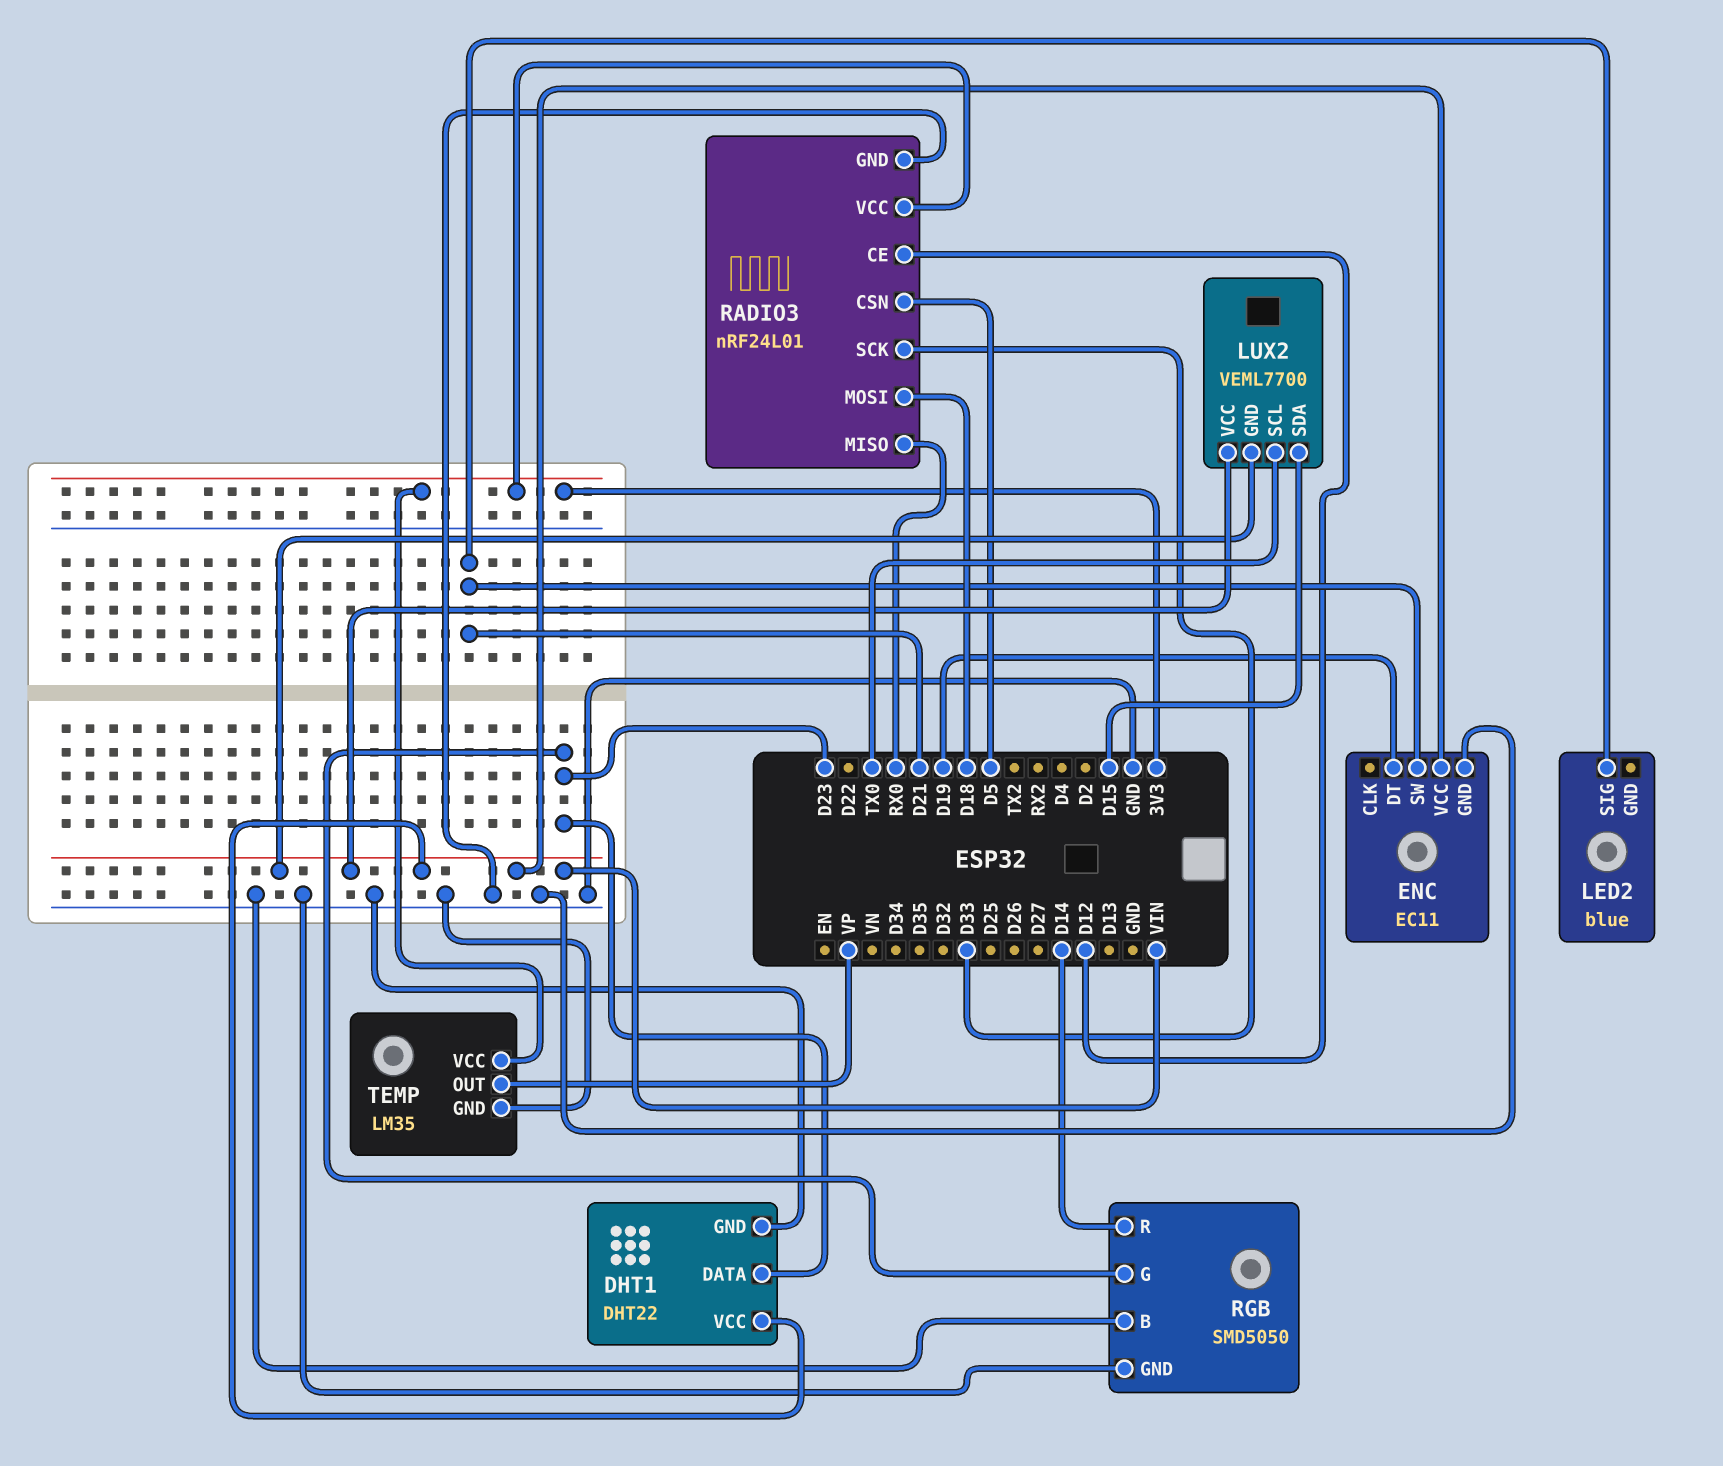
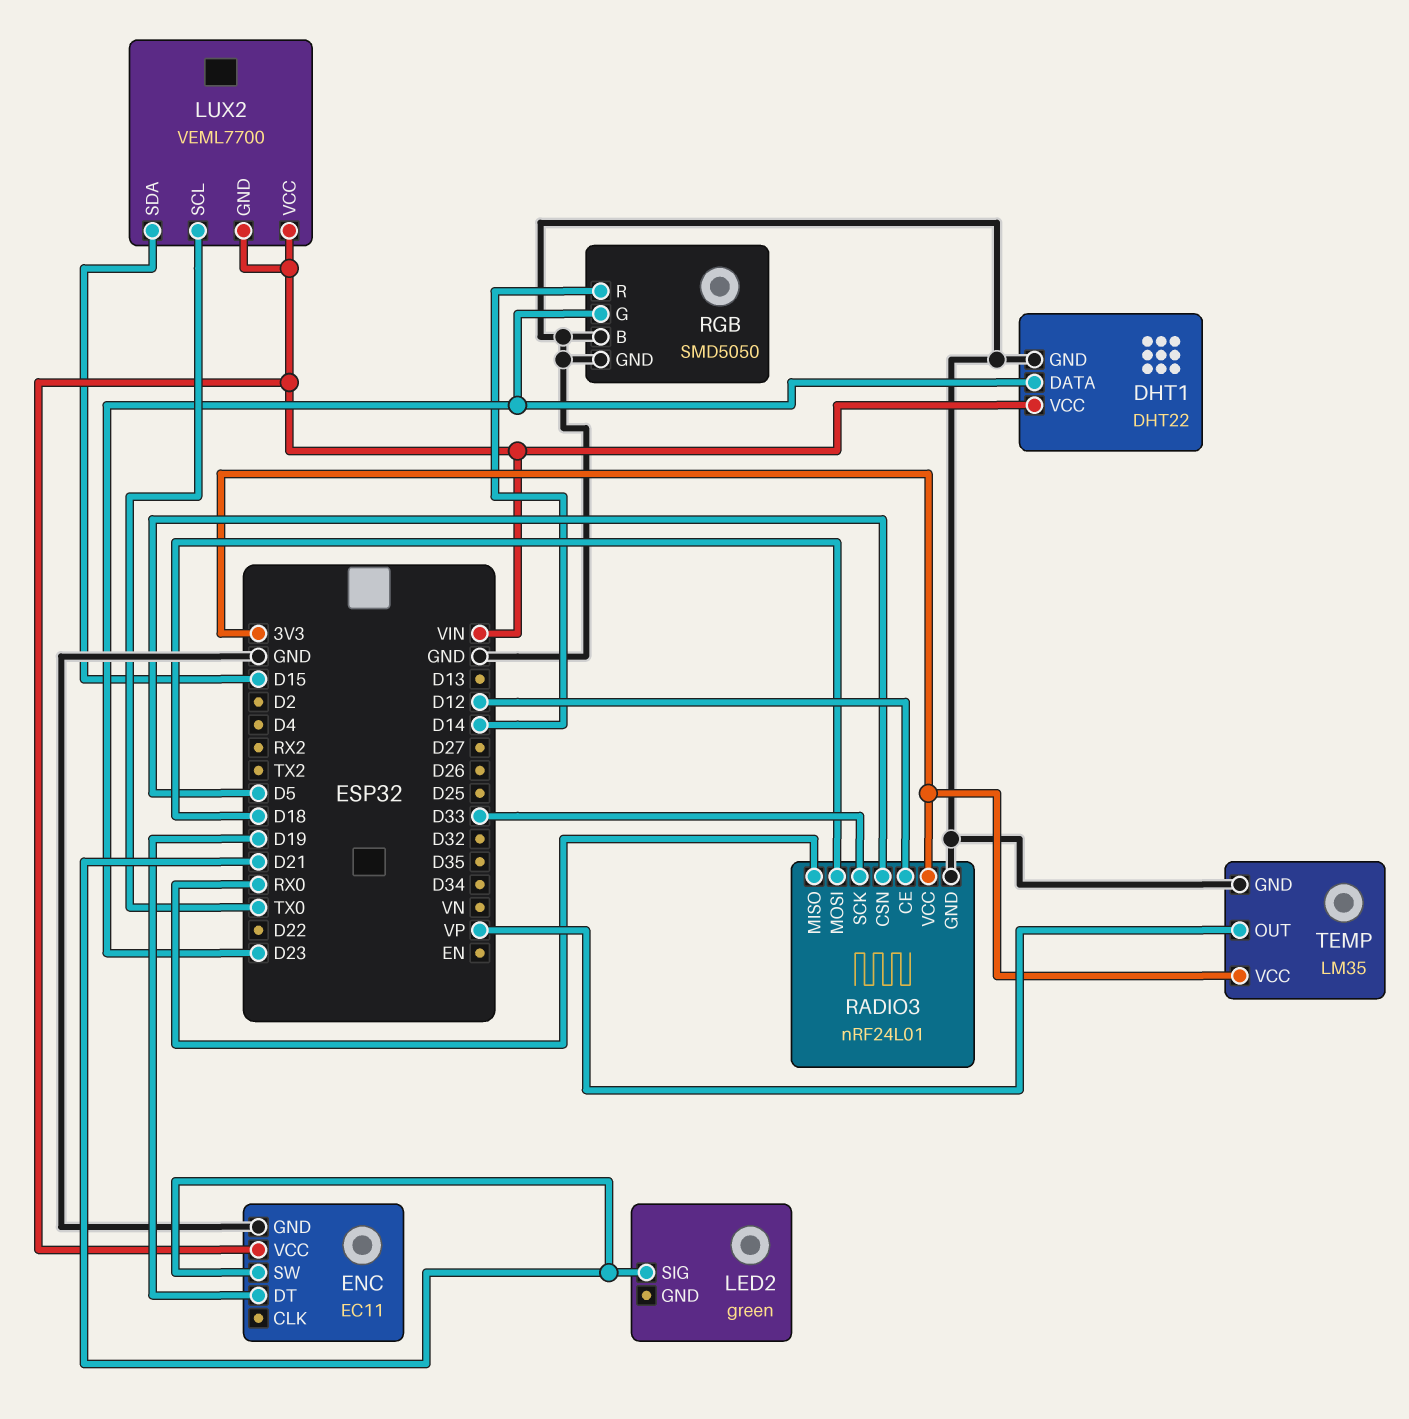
LED2: blue -> green

